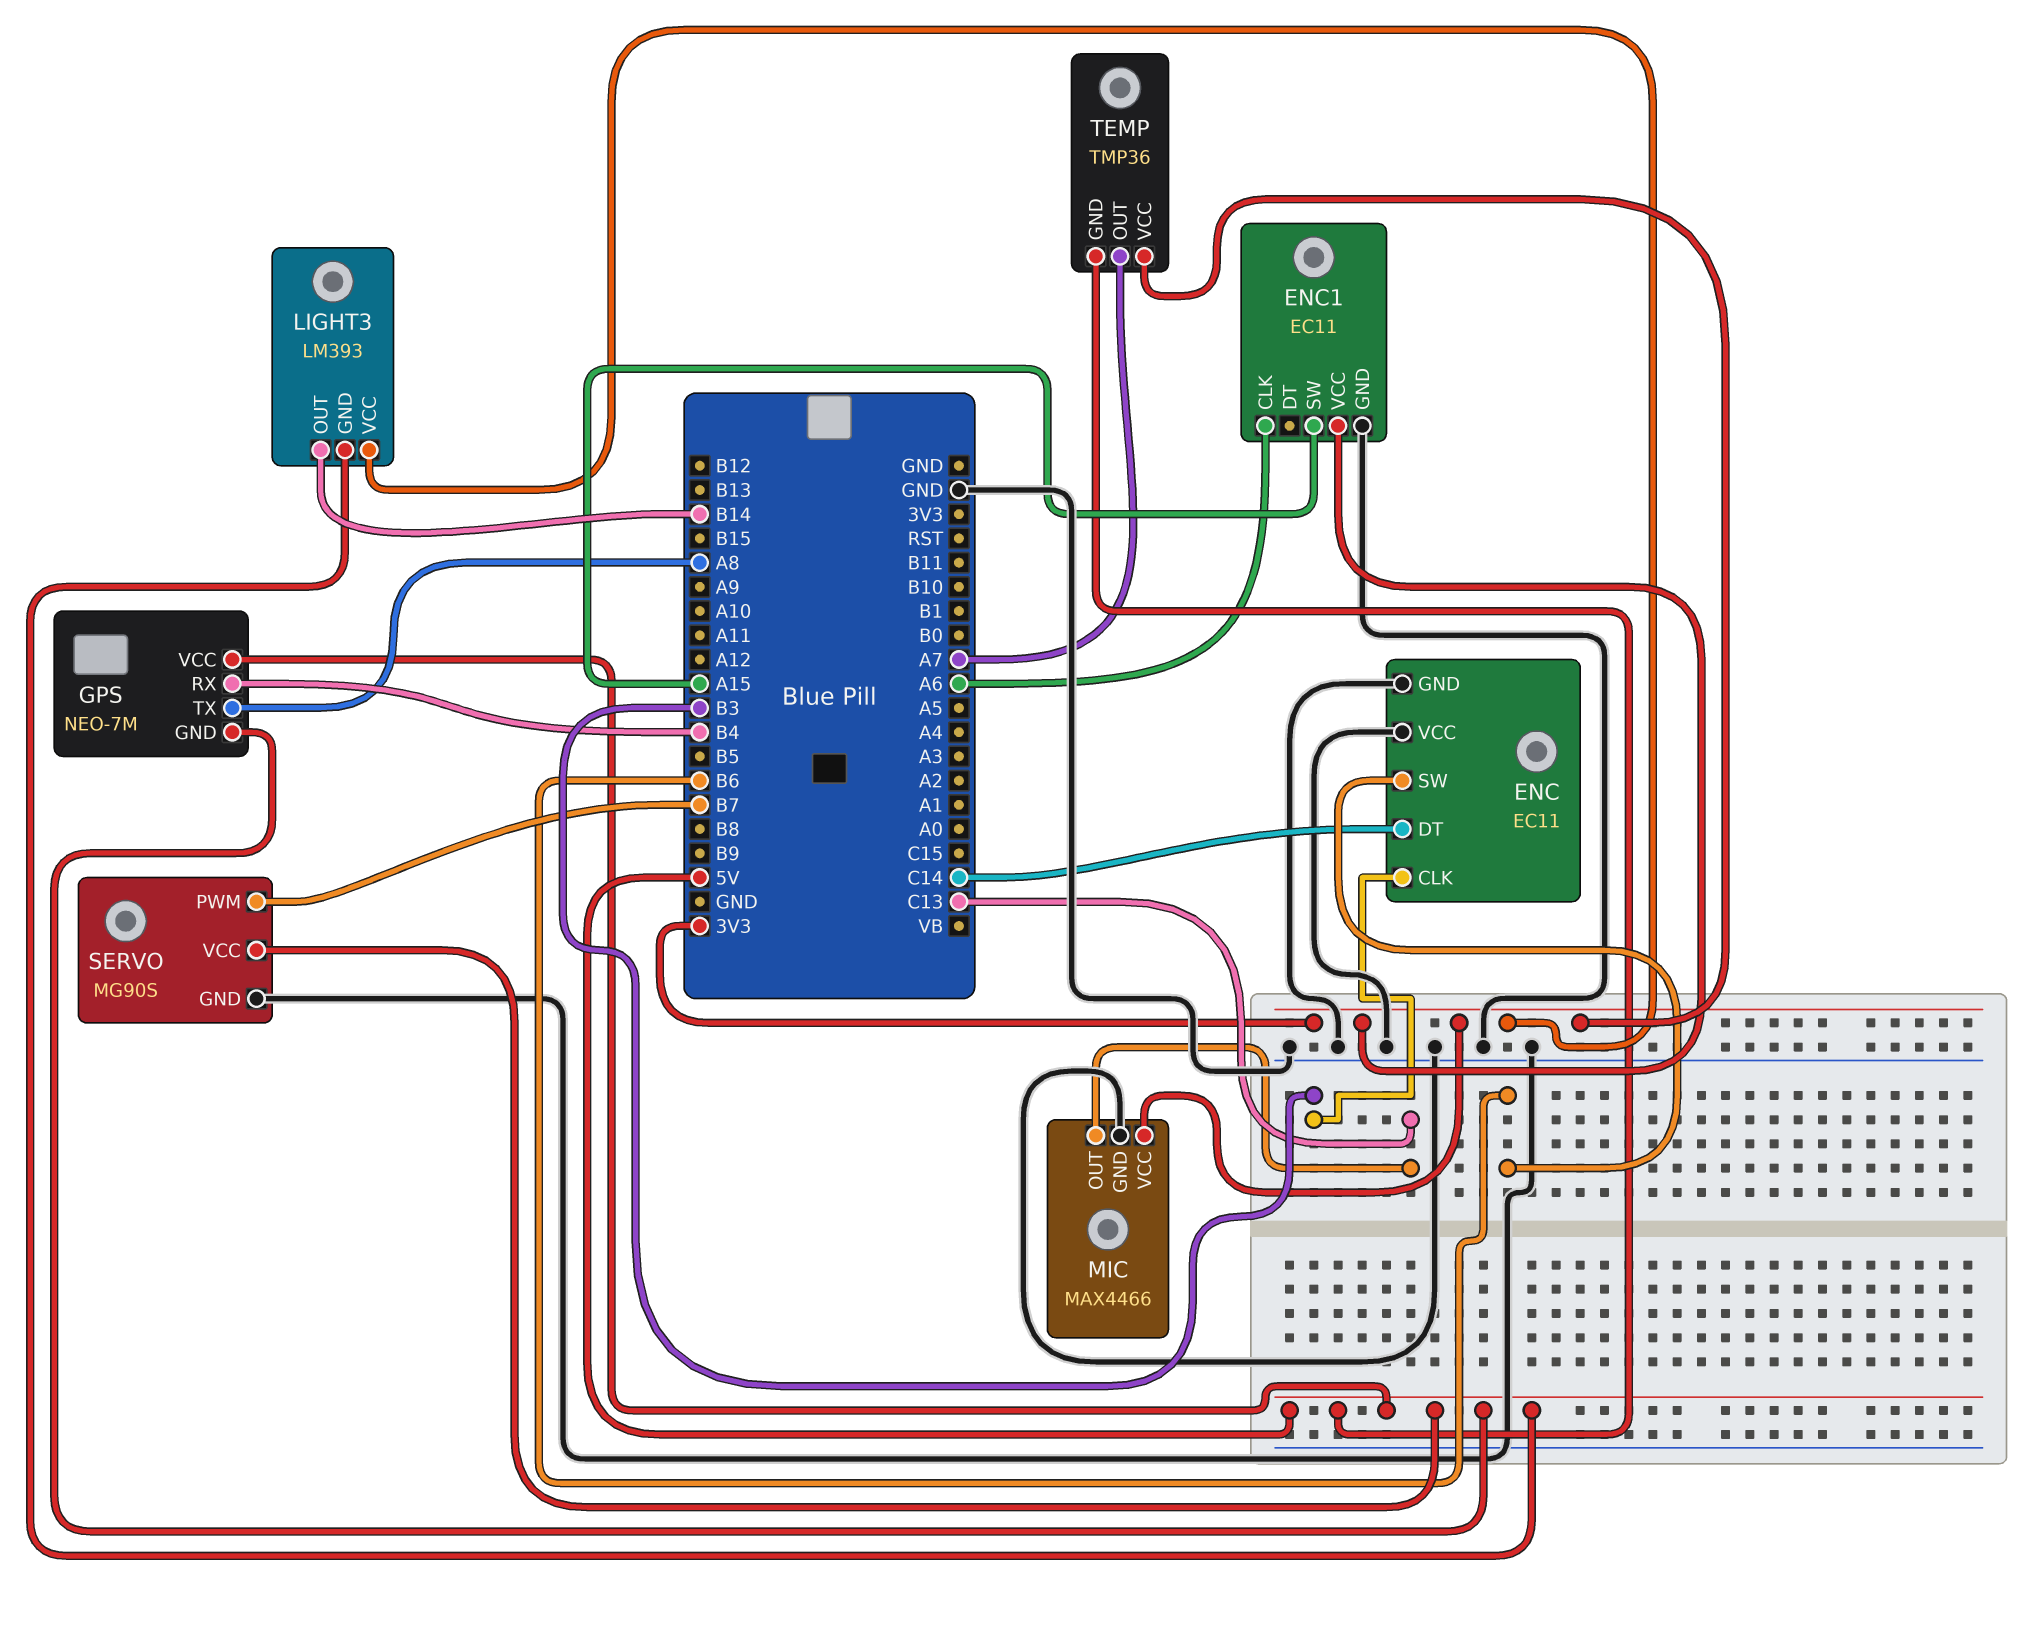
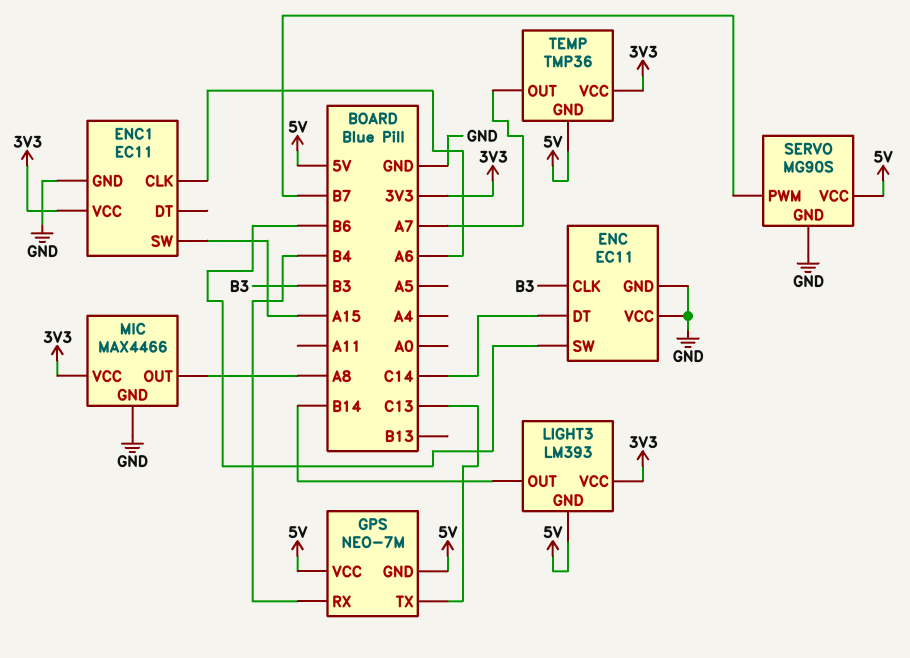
GPS pin TX: A8 -> C13
MIC pin OUT: C13 -> A8

